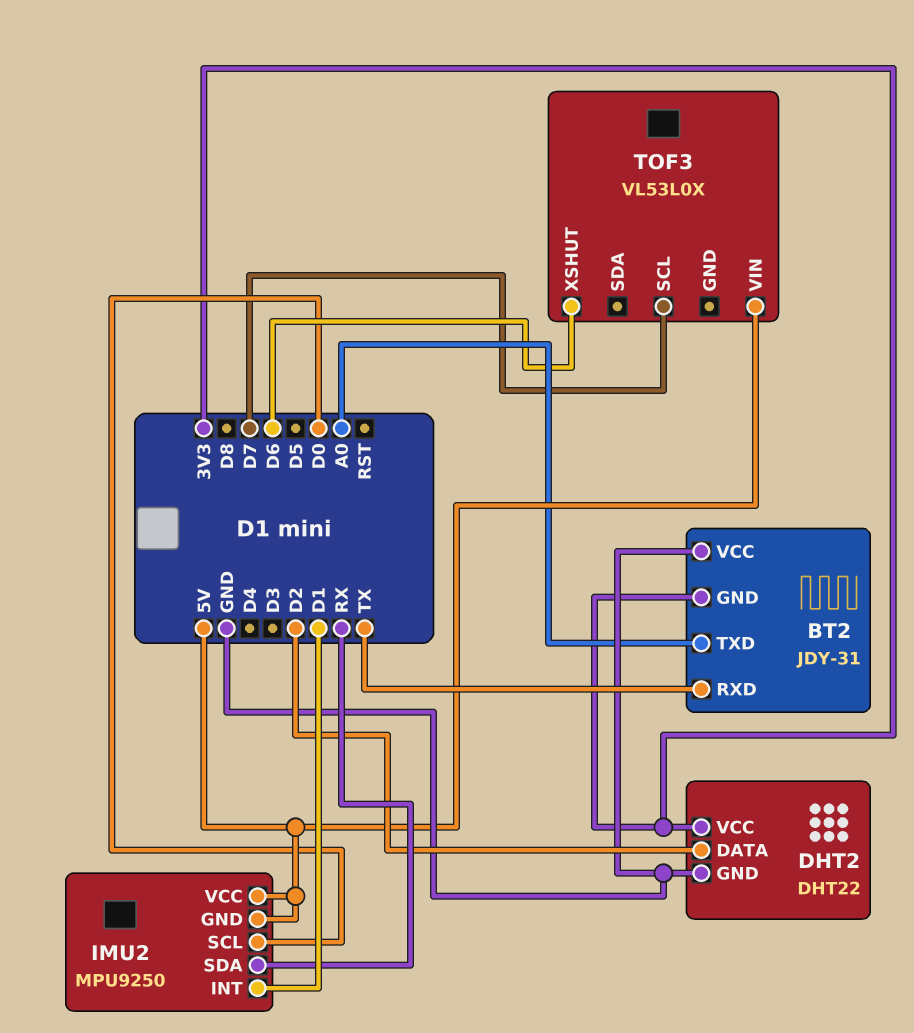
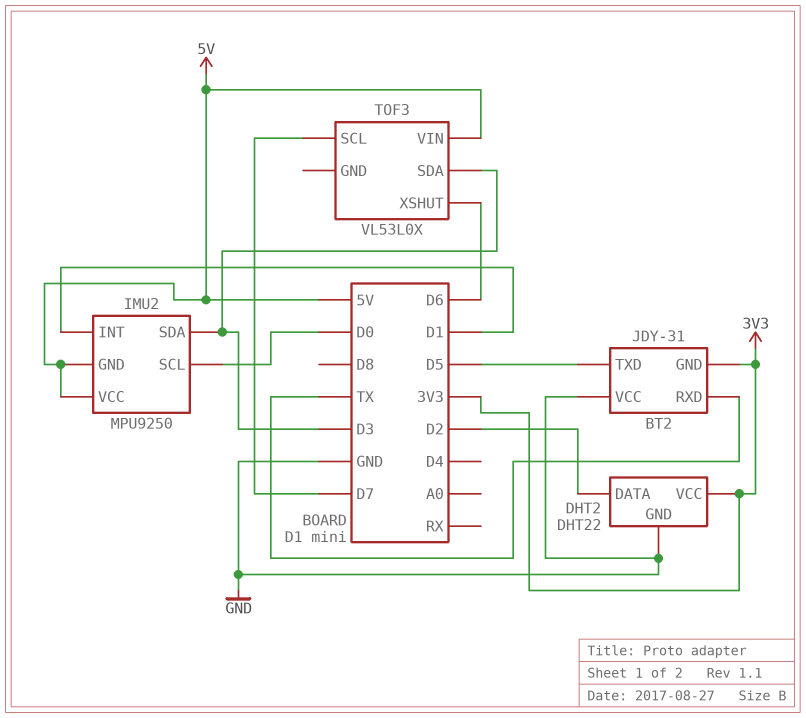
BT2 pin TXD: A0 -> D5
IMU2 pin SDA: RX -> D3
TOF3 pin SDA: none -> D3

